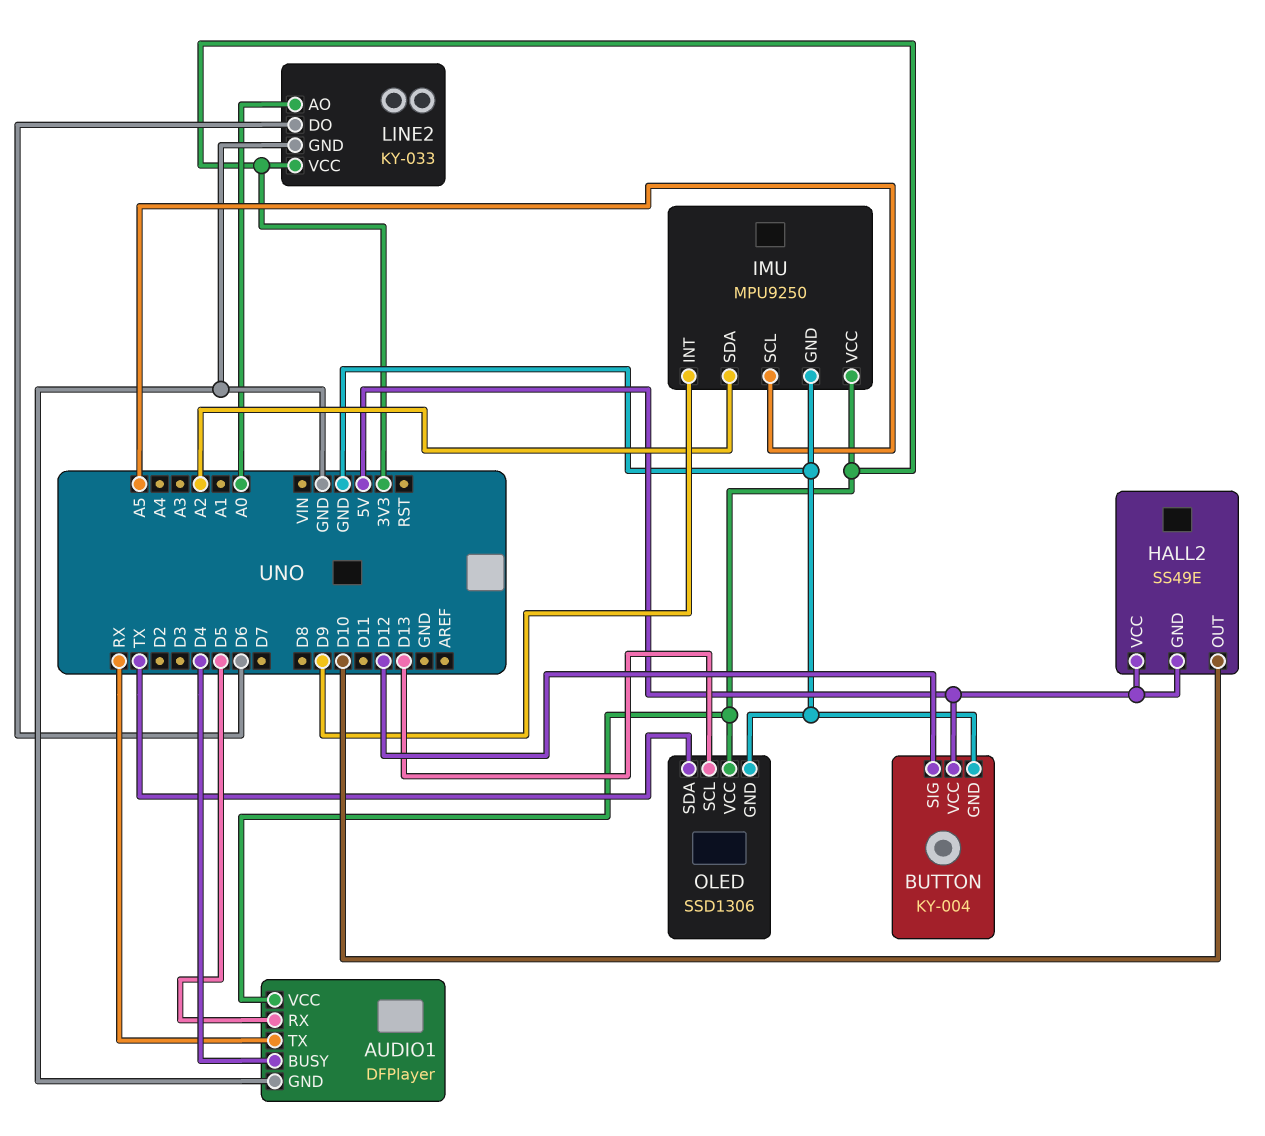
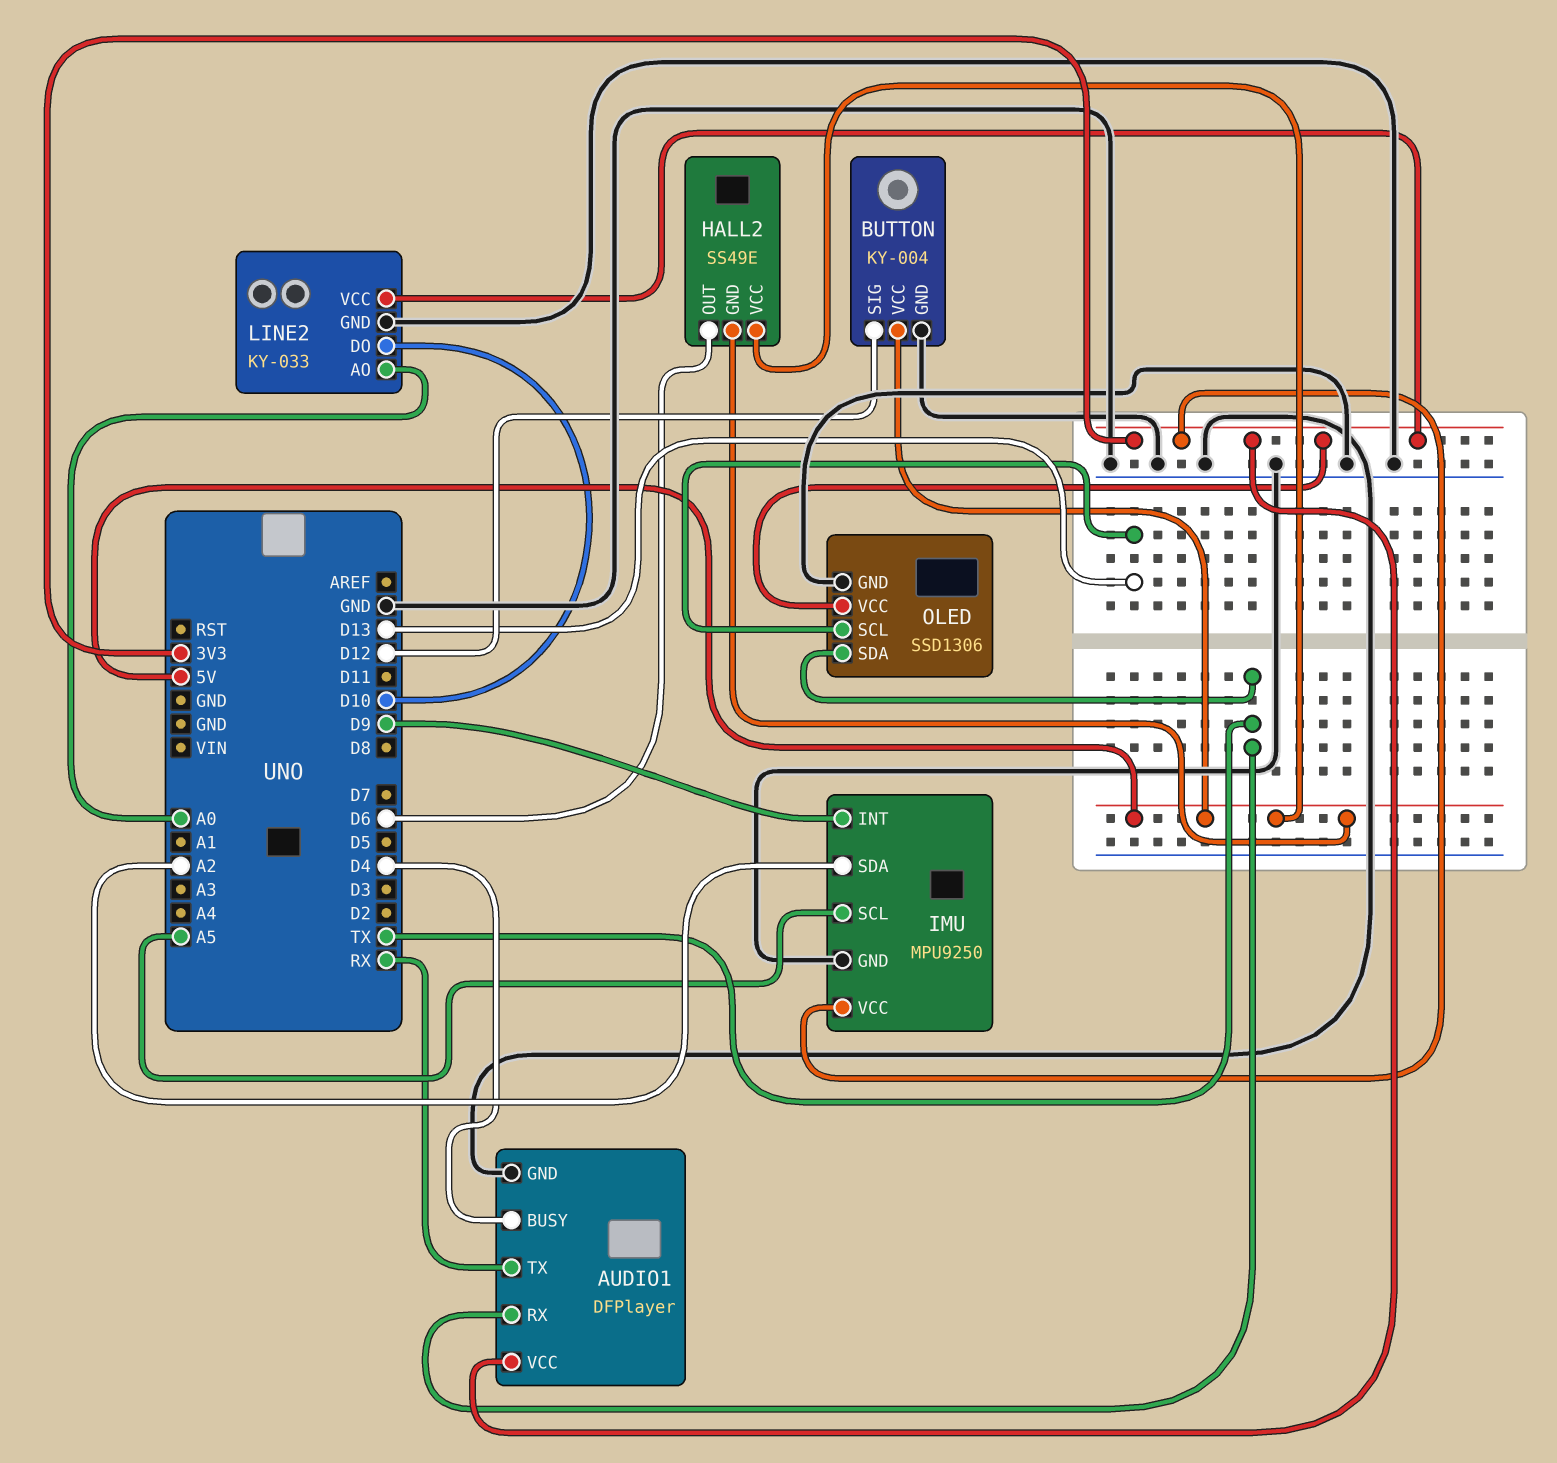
AUDIO1 pin RX: D5 -> TX
HALL2 pin OUT: D10 -> D6
LINE2 pin DO: D6 -> D10

